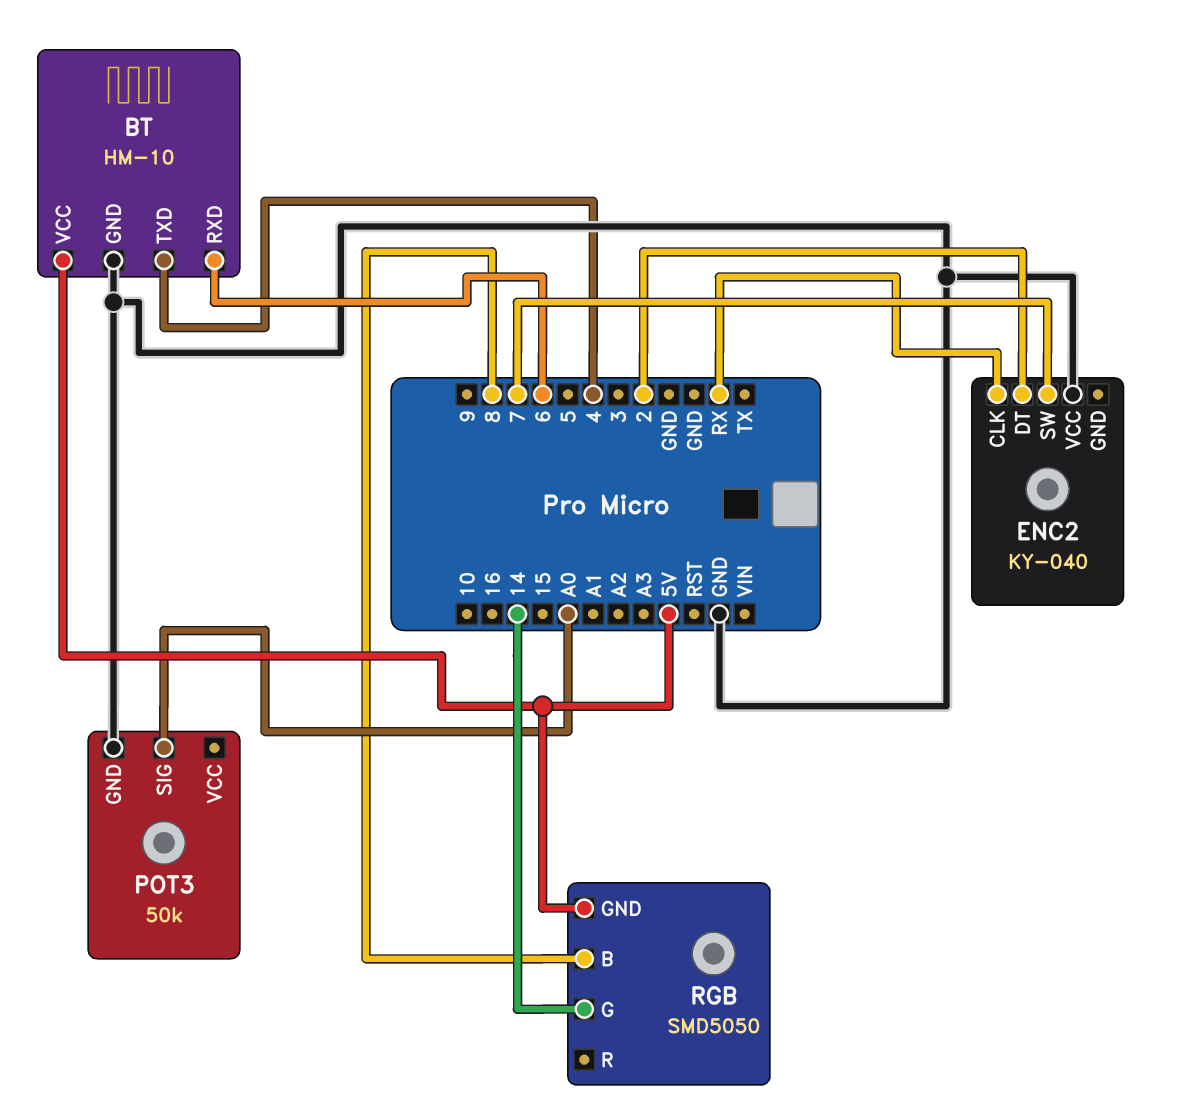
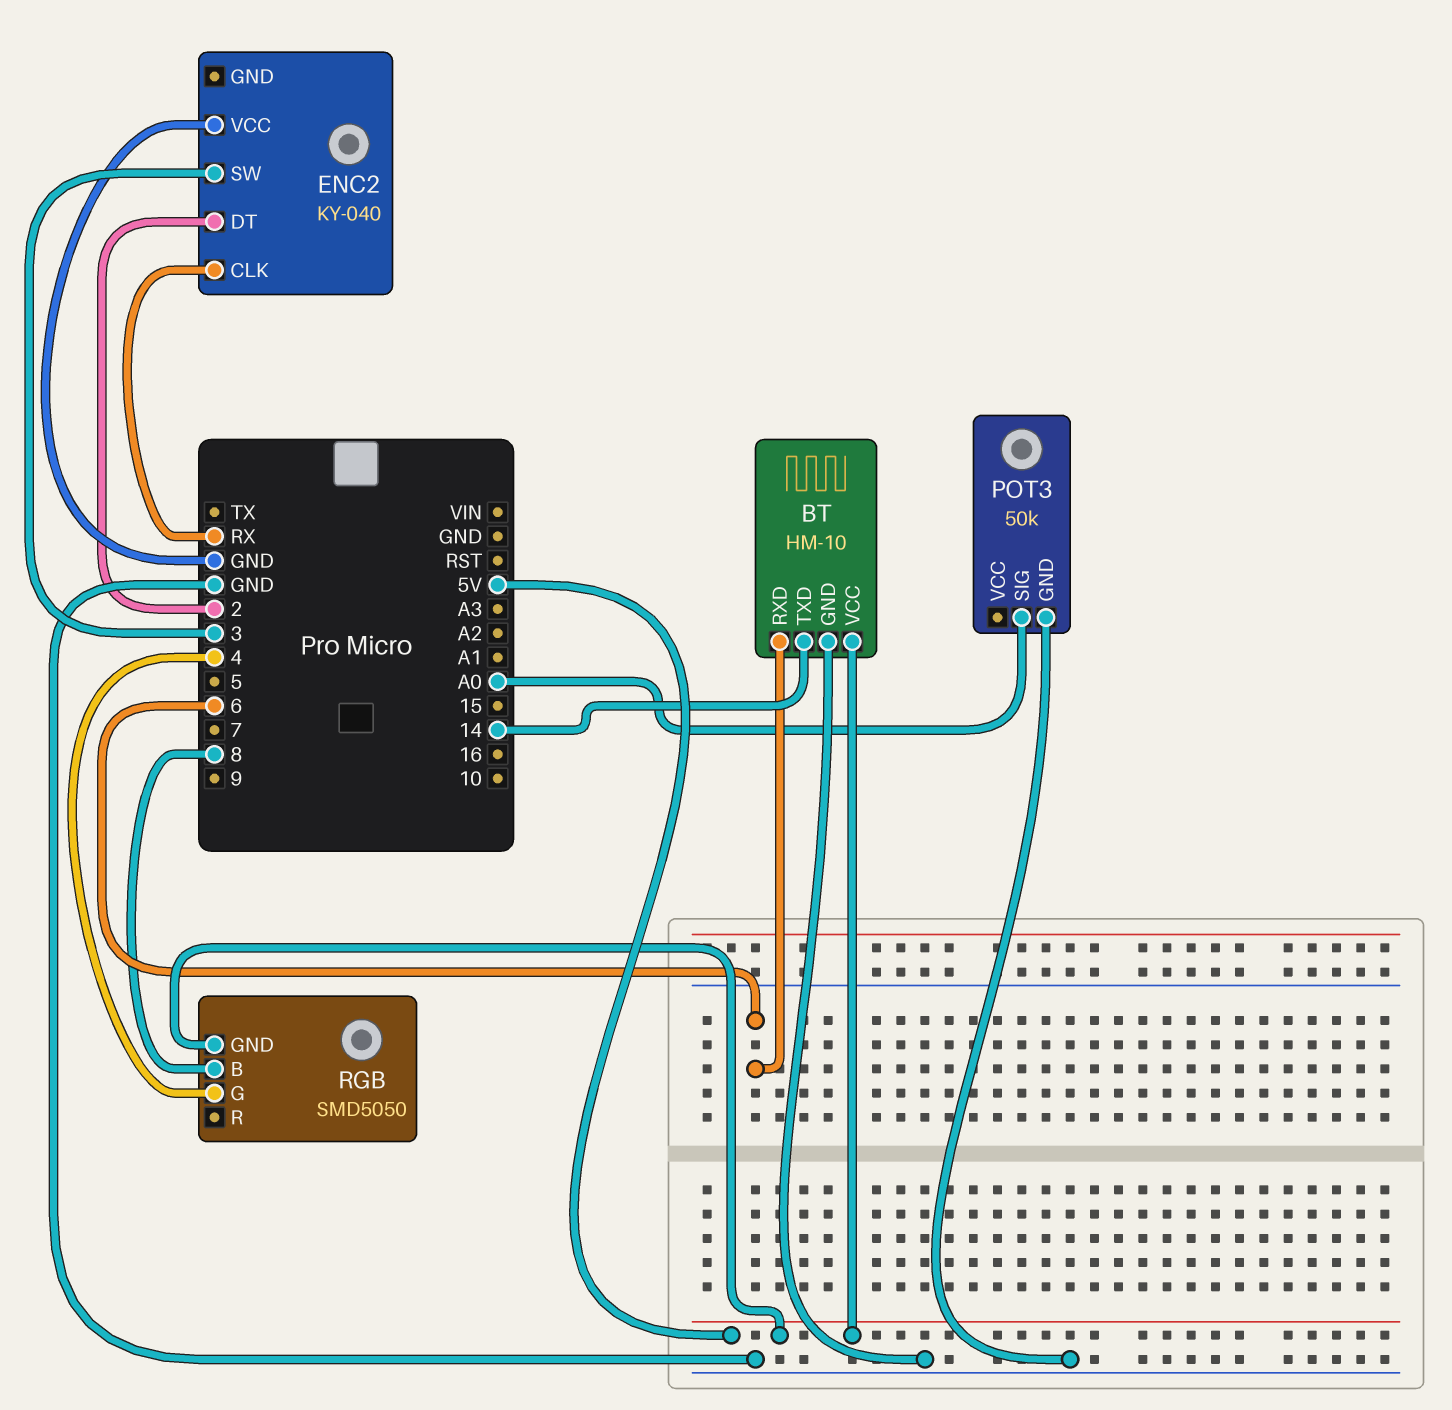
BT pin TXD: 4 -> 14
ENC2 pin SW: 7 -> 3
RGB pin G: 14 -> 4

